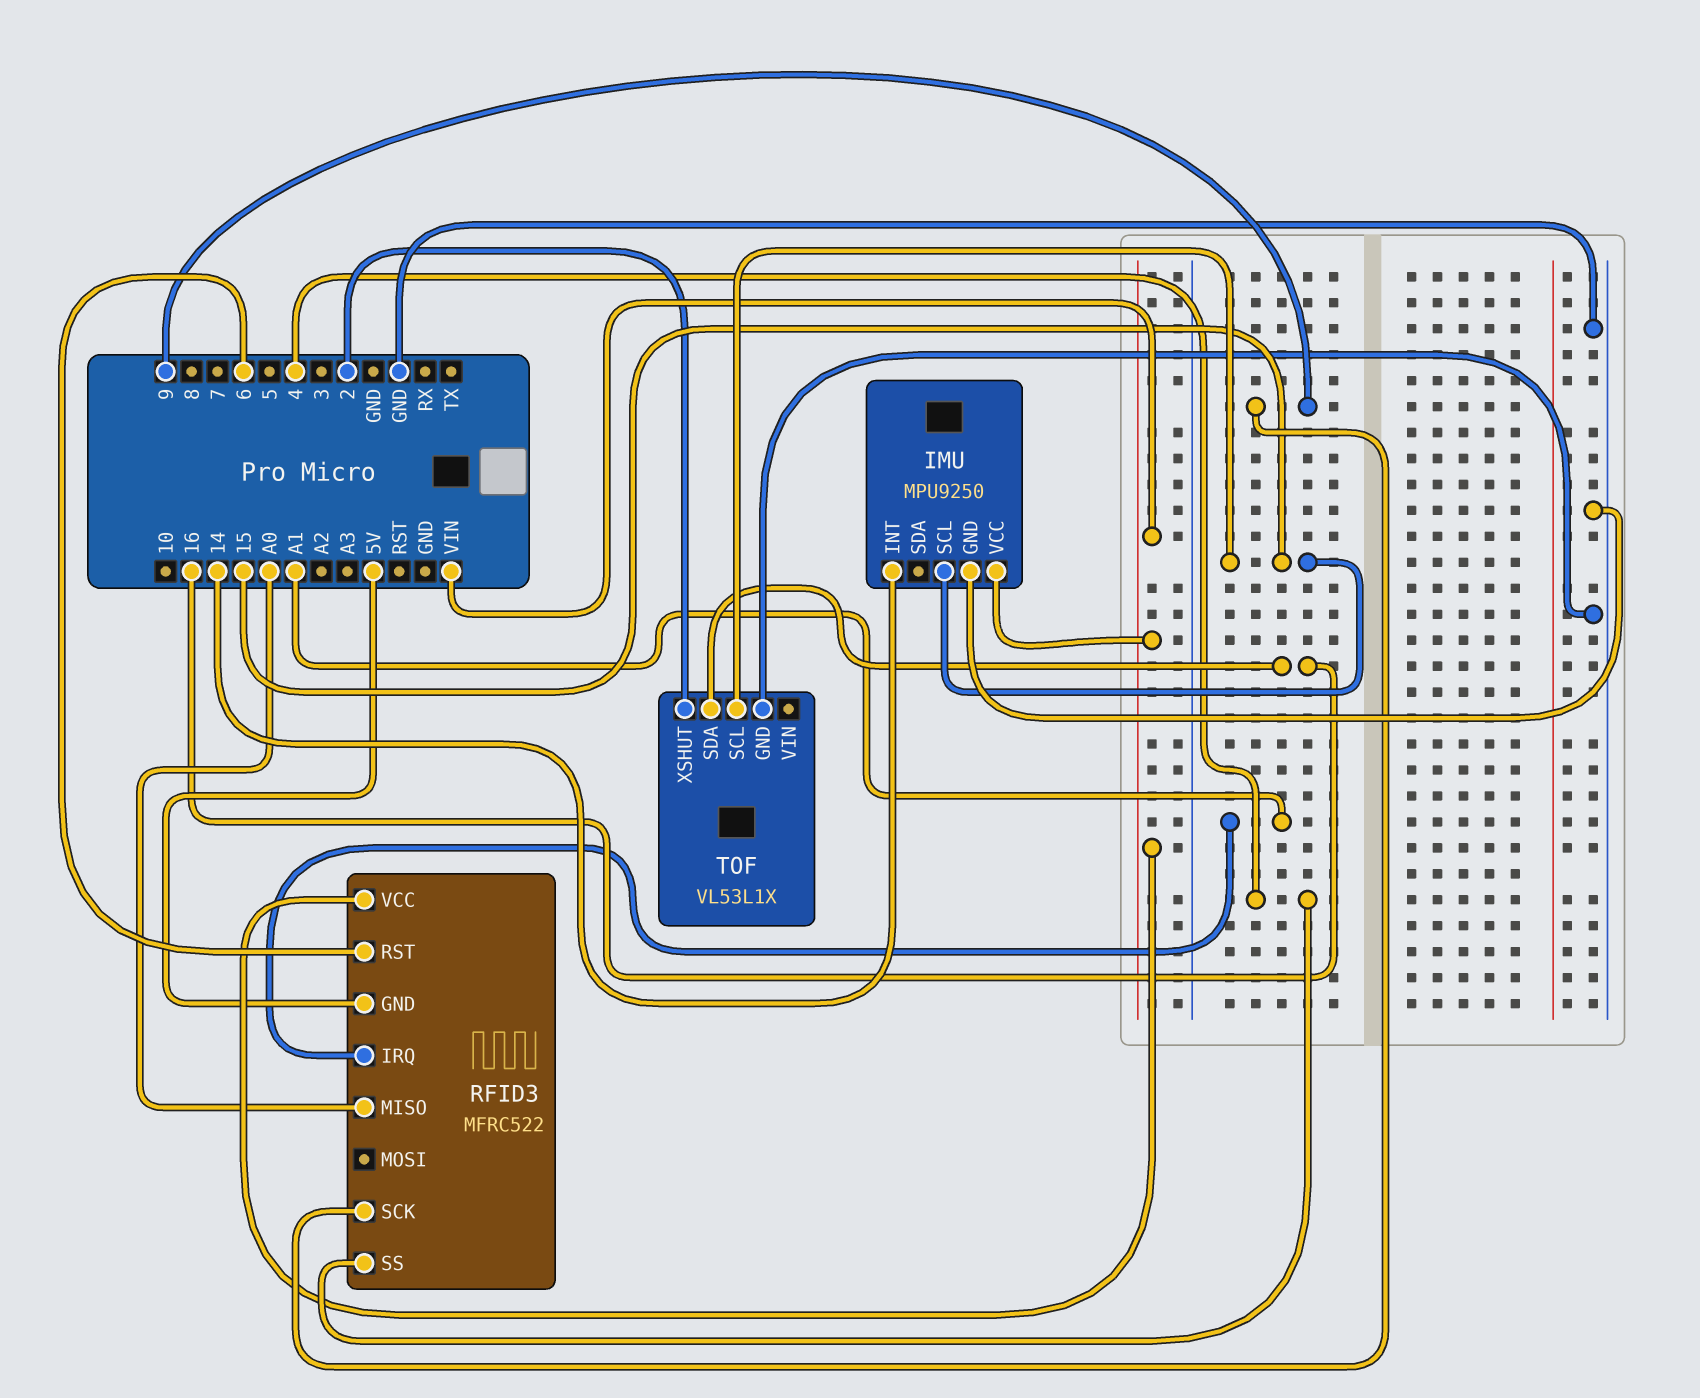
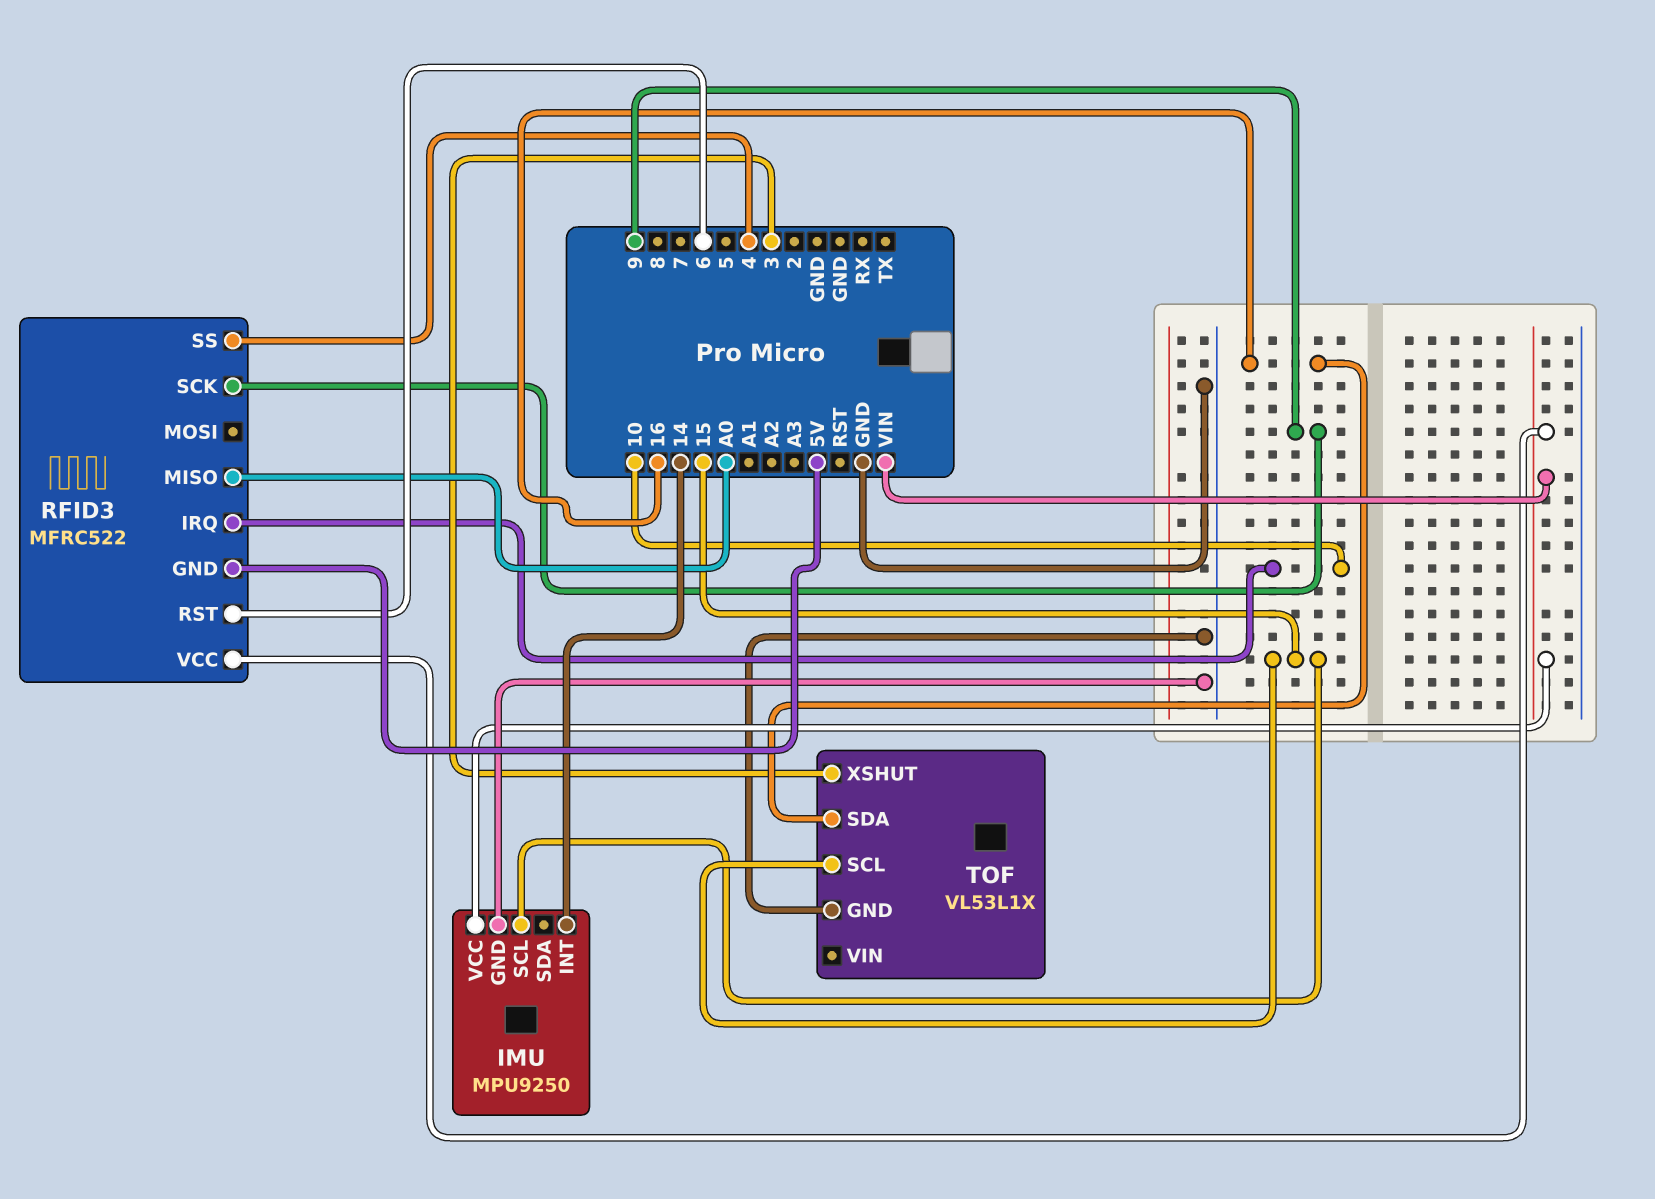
RFID3 pin IRQ: A1 -> 10
TOF pin XSHUT: 2 -> 3

